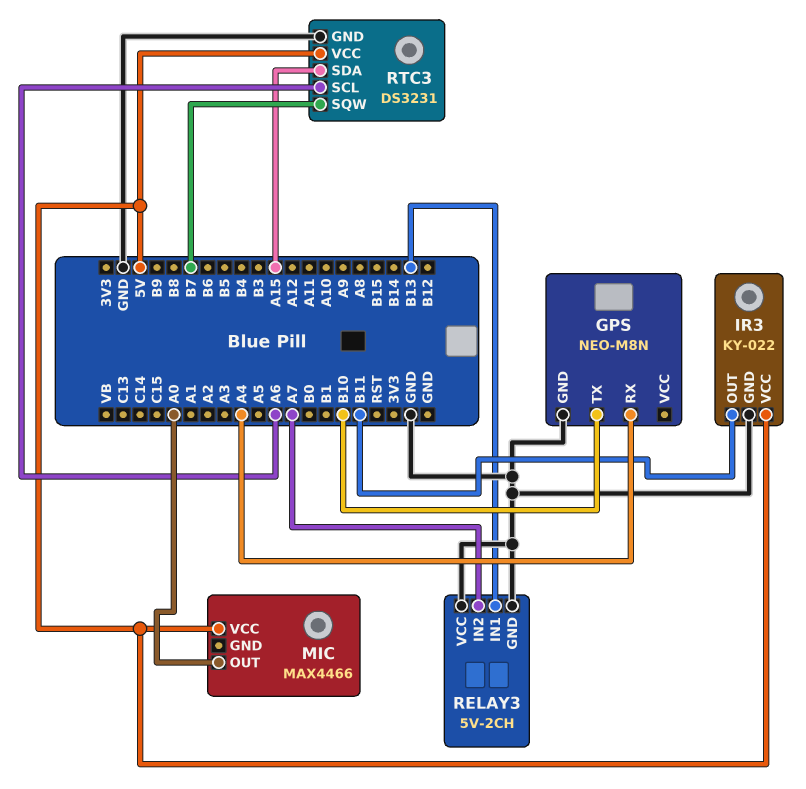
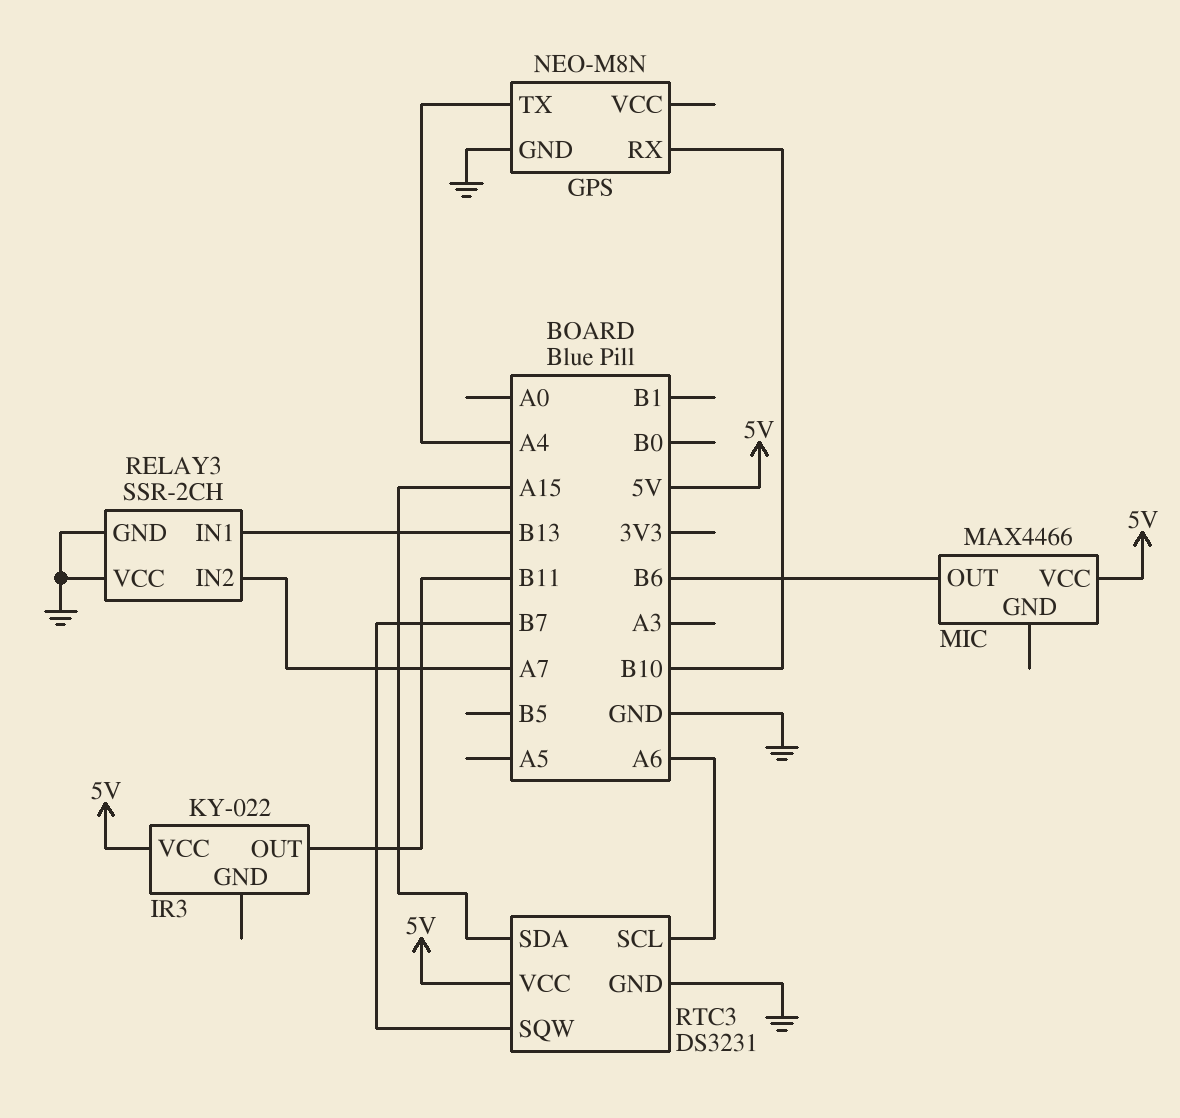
GPS pin RX: A4 -> B10
GPS pin TX: B10 -> A4
IR3 pin GND: GND -> none
MIC pin OUT: A0 -> B6
RELAY3: 5V-2CH -> SSR-2CH

